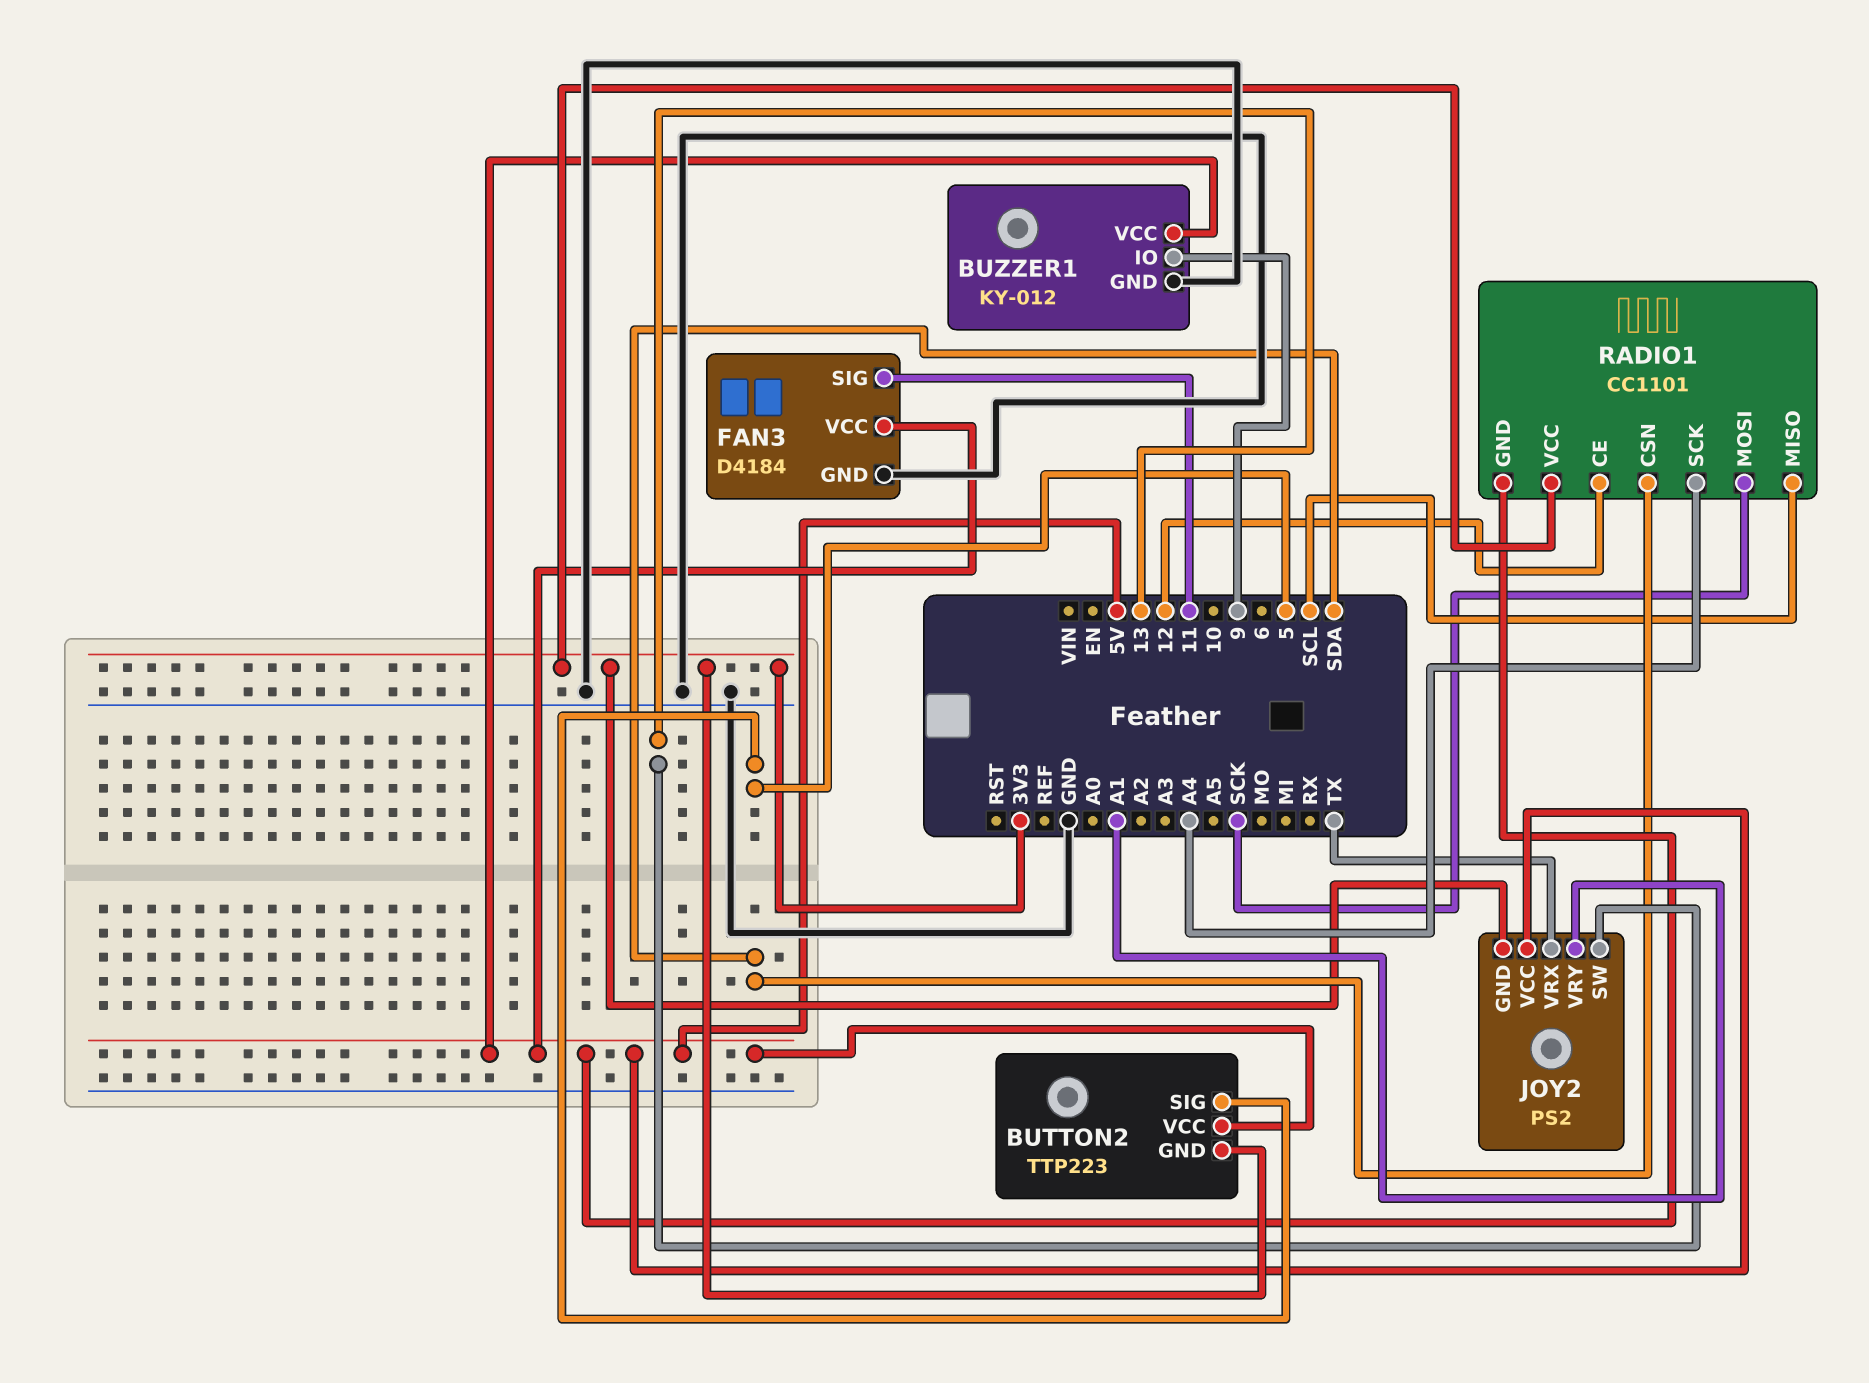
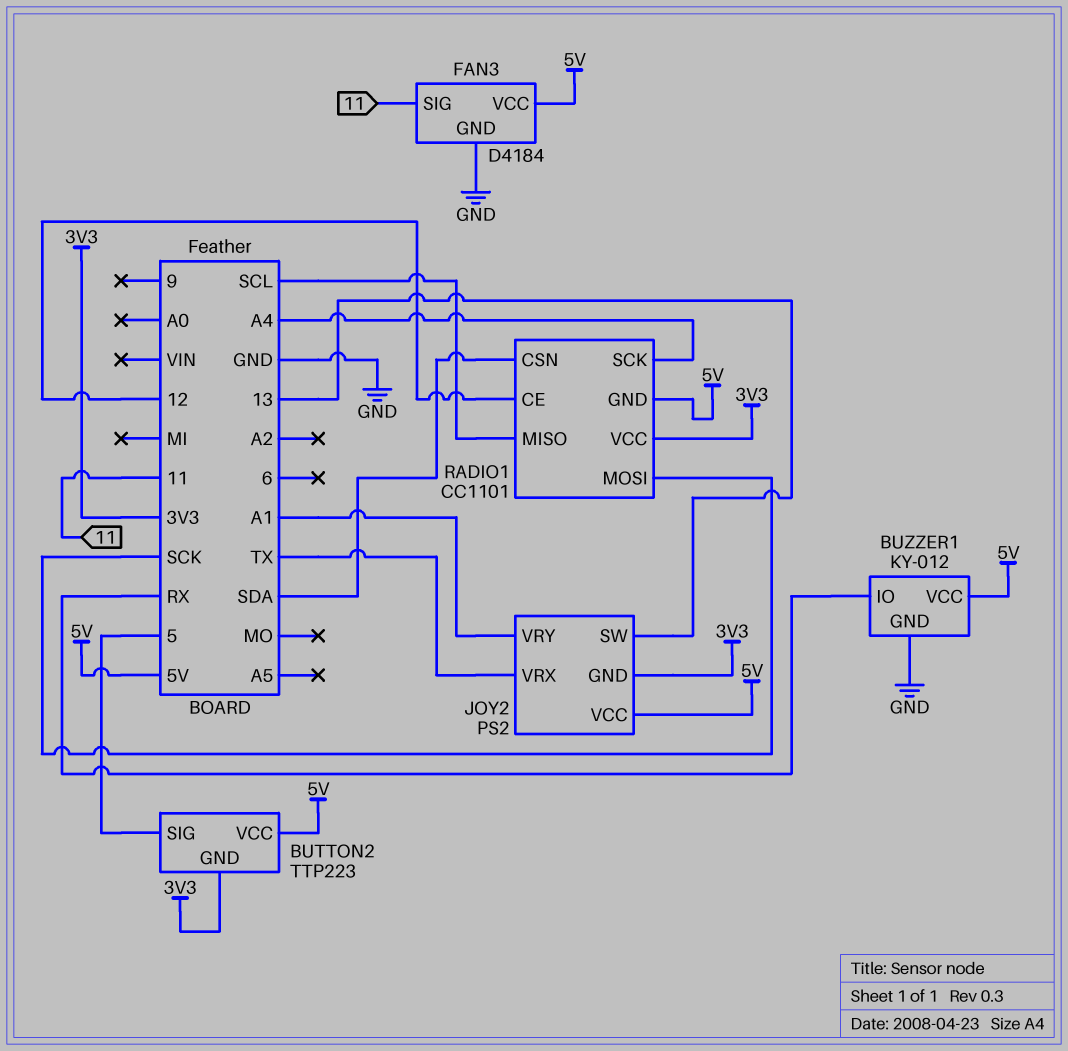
BUZZER1 pin IO: 9 -> RX

